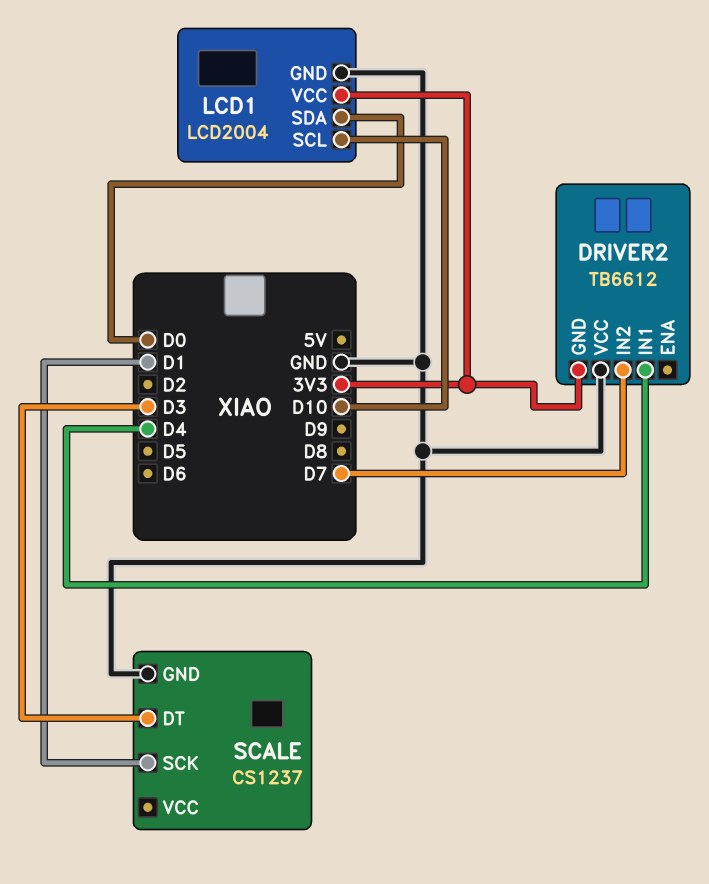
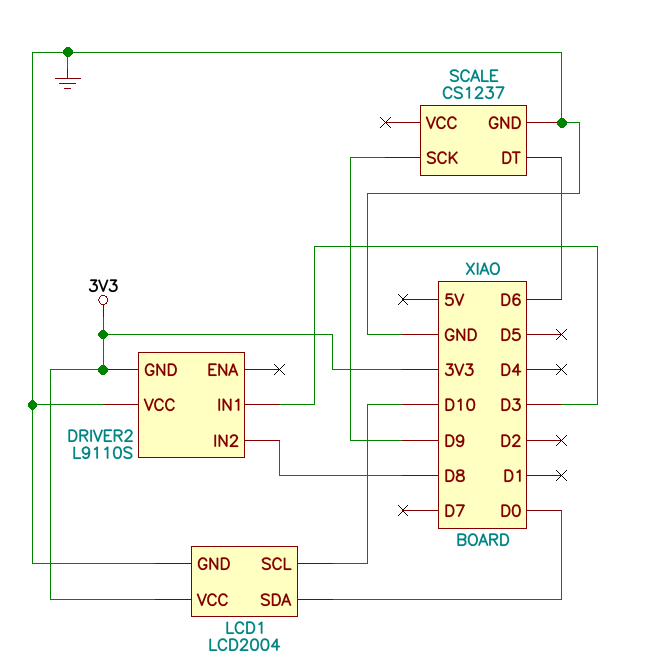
DRIVER2: TB6612 -> L9110S
DRIVER2 pin IN1: D4 -> D3
DRIVER2 pin IN2: D7 -> D8
SCALE pin DT: D3 -> D6
SCALE pin SCK: D1 -> D9

